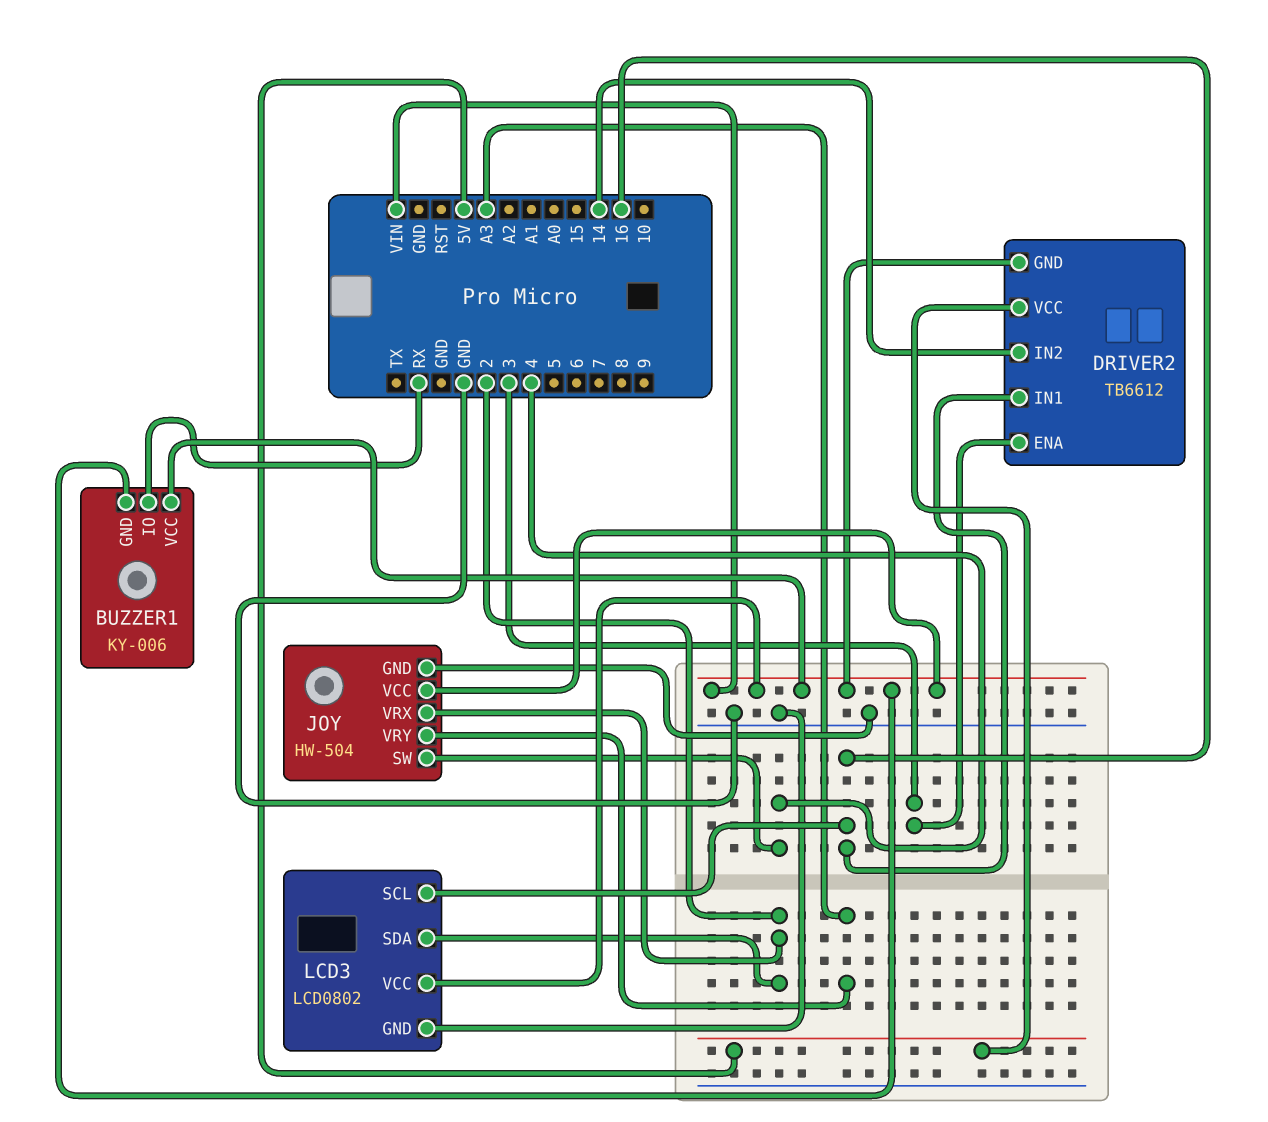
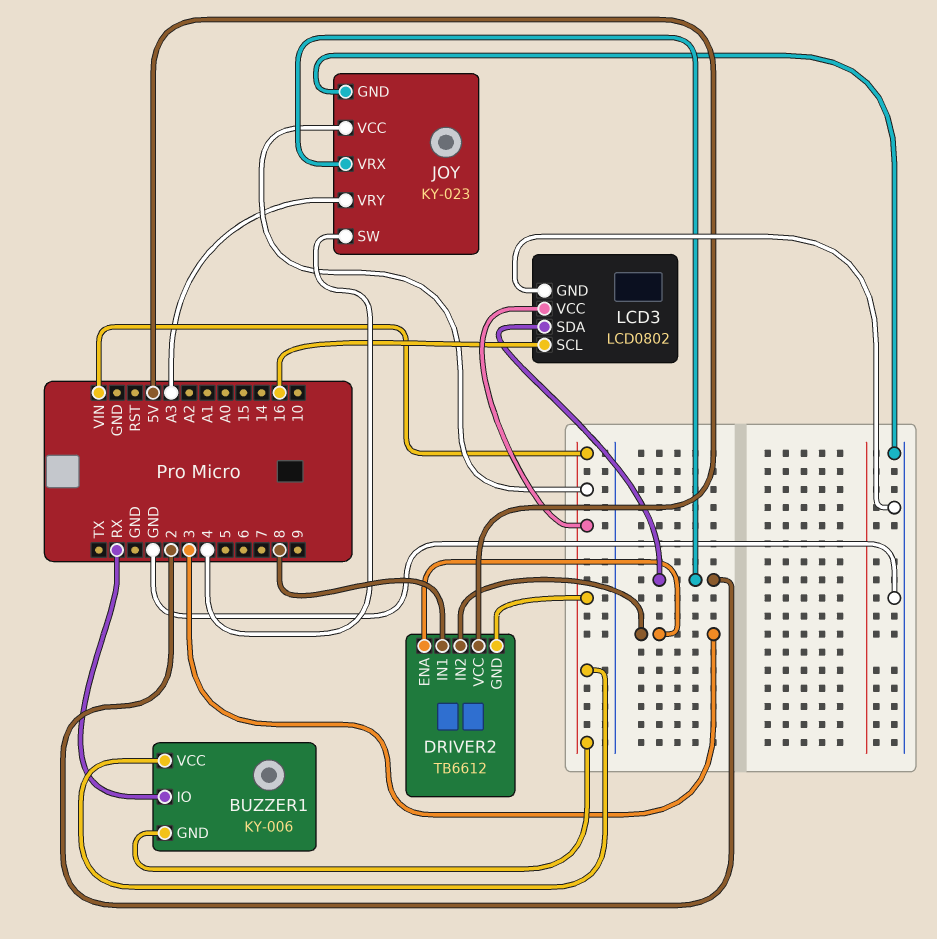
DRIVER2 pin IN1: 16 -> 8
DRIVER2 pin IN2: 14 -> 3
JOY: HW-504 -> KY-023

